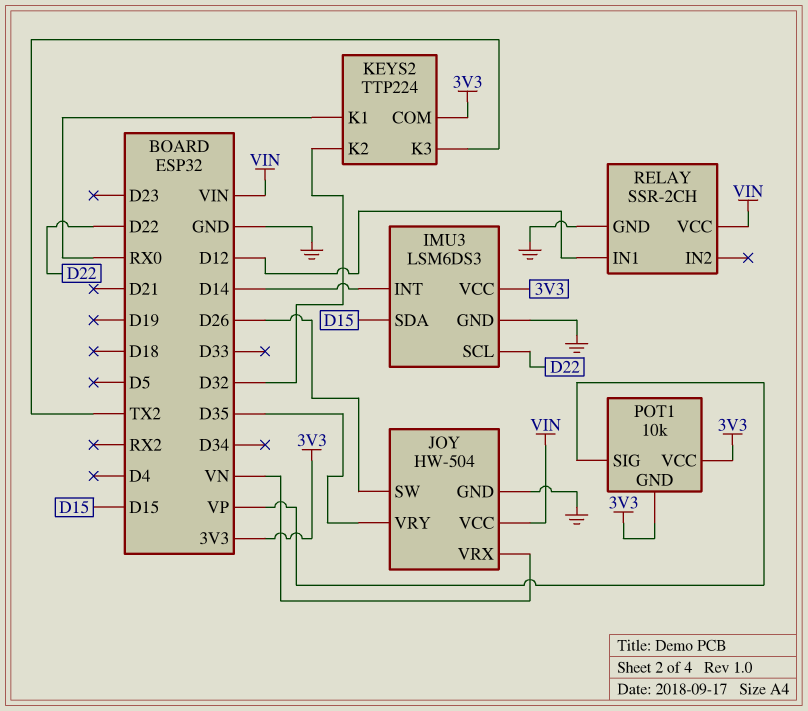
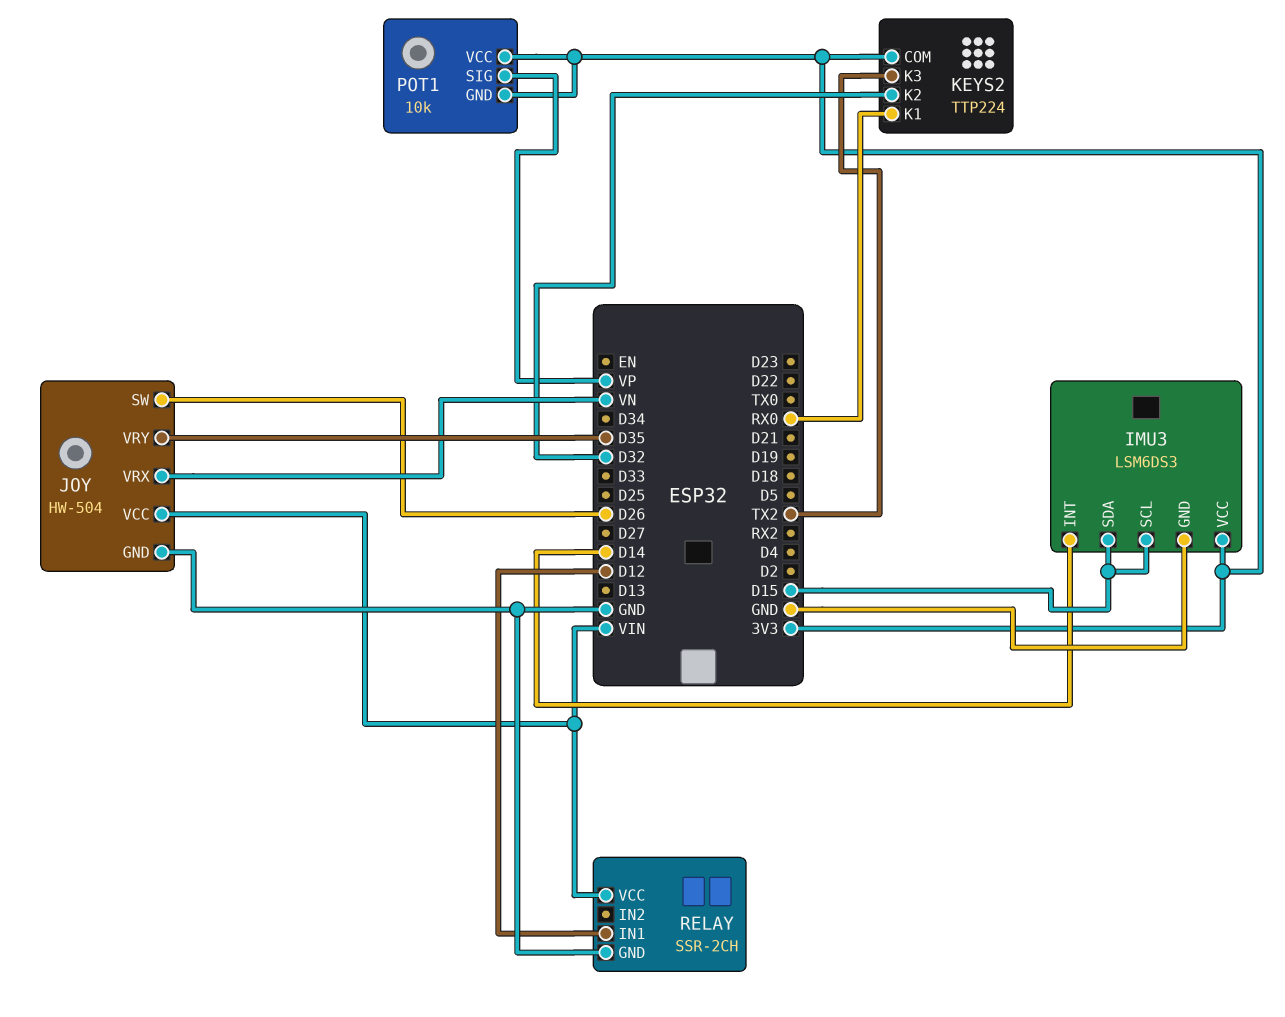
IMU3 pin SCL: D22 -> D15

